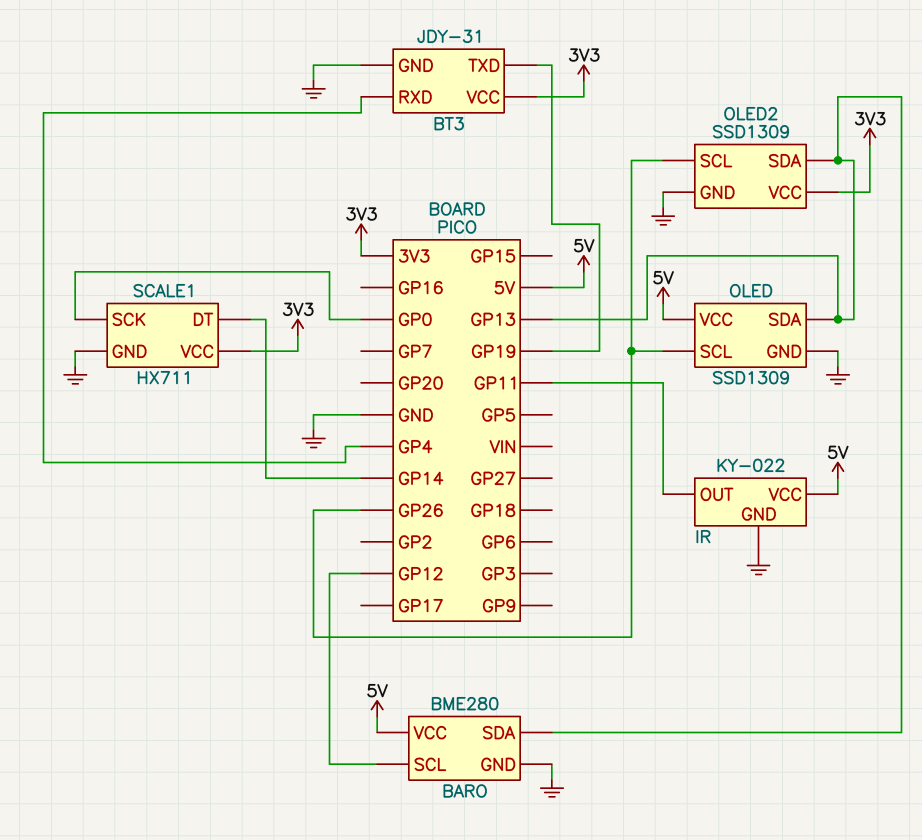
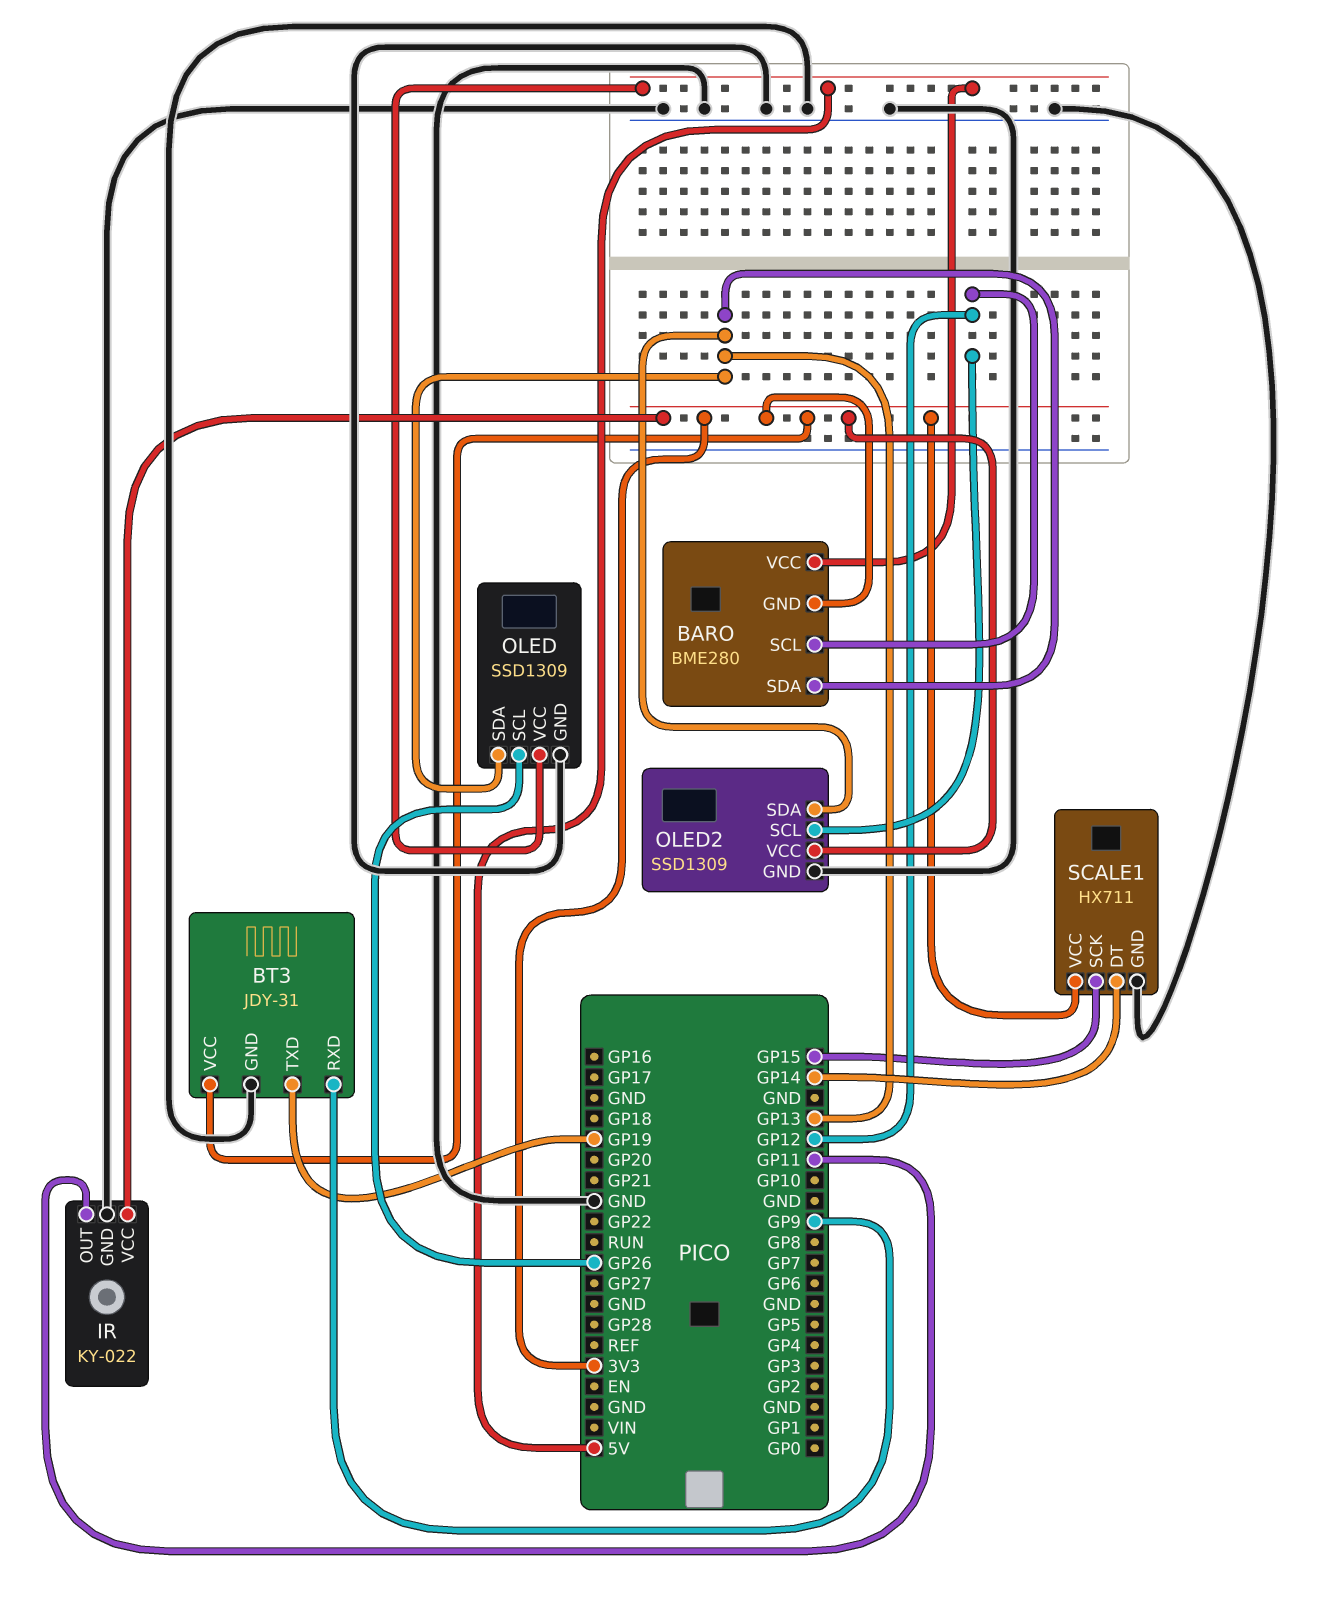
BARO pin GND: GND -> 3V3
BT3 pin RXD: GP4 -> GP9
IR pin VCC: 5V -> 3V3
OLED2 pin SCL: GP26 -> GP12
SCALE1 pin SCK: GP0 -> GP15

